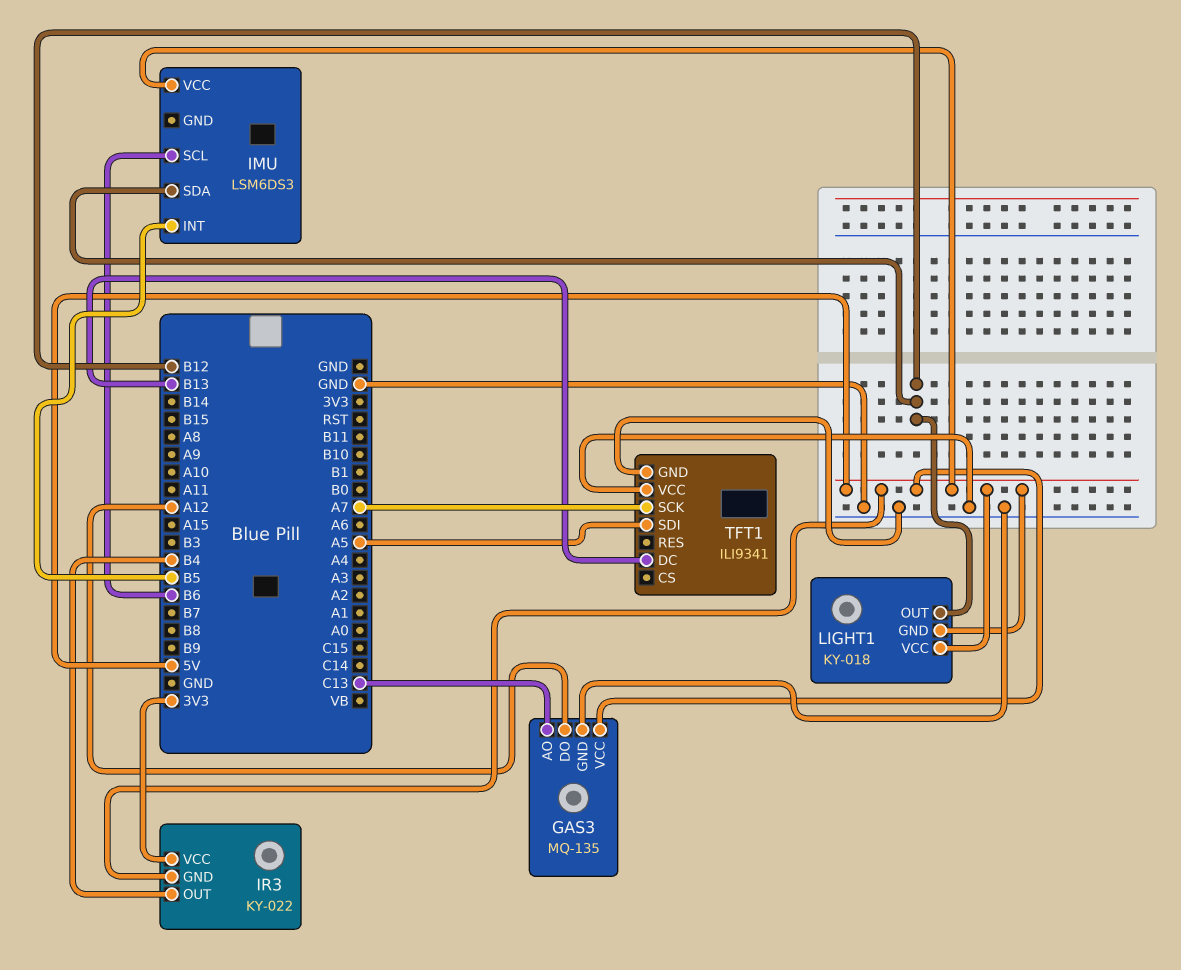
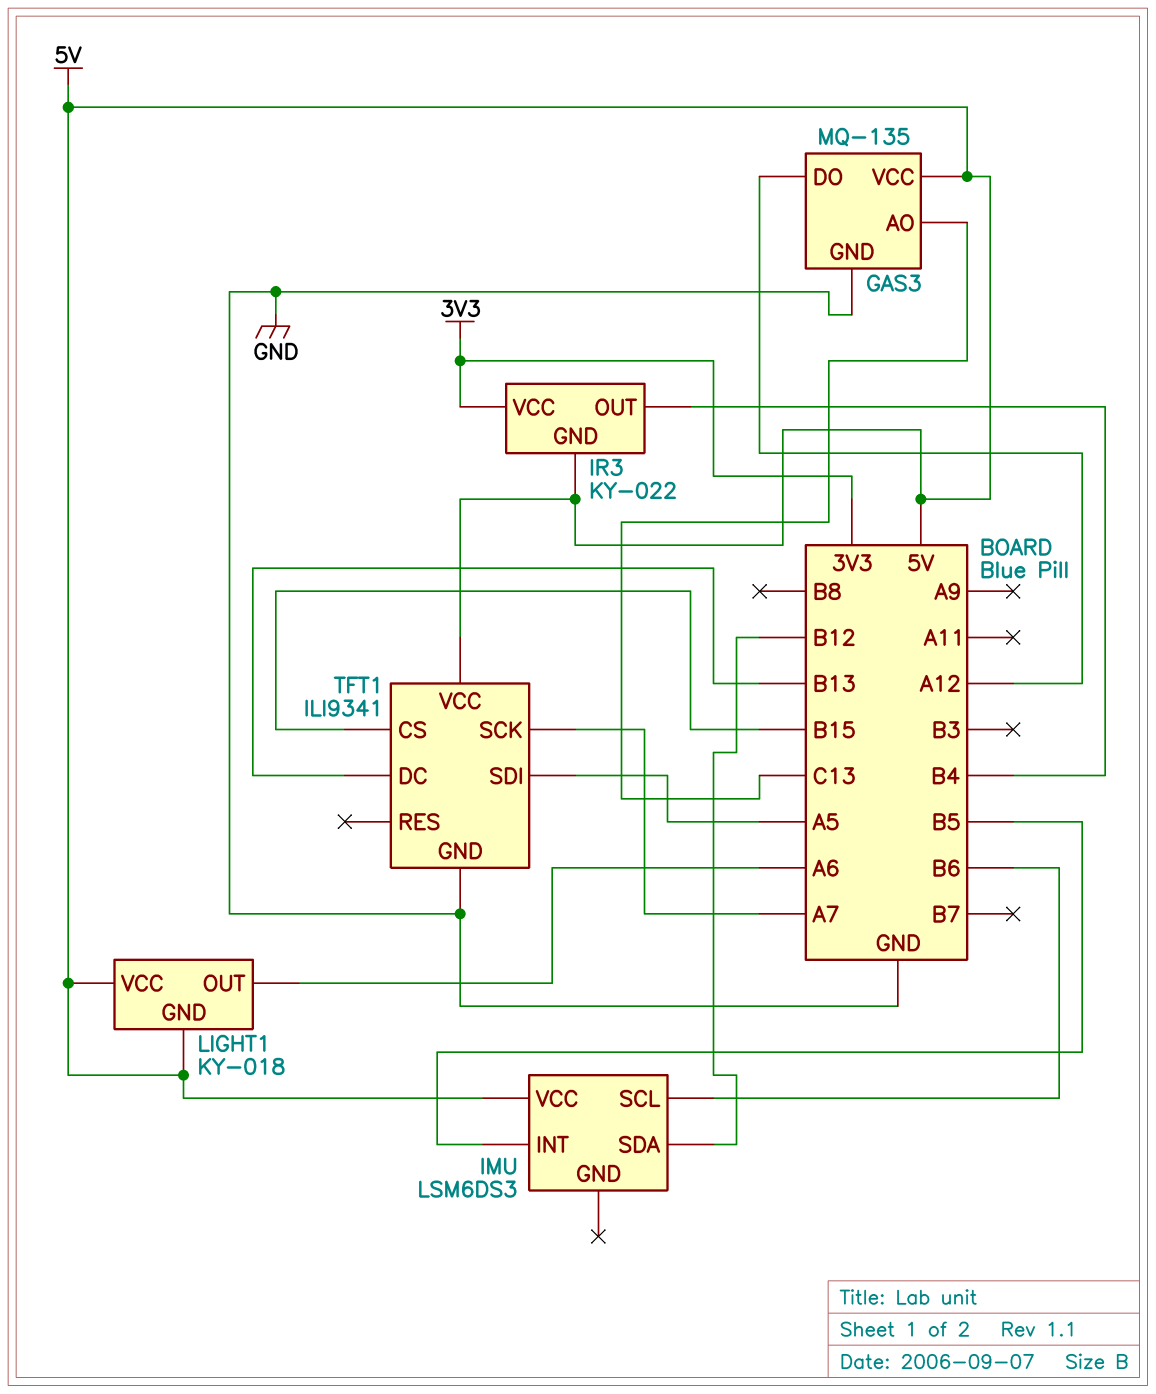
LIGHT1 pin OUT: B12 -> A6
TFT1 pin CS: none -> B15
TFT1 pin VCC: GND -> 5V

